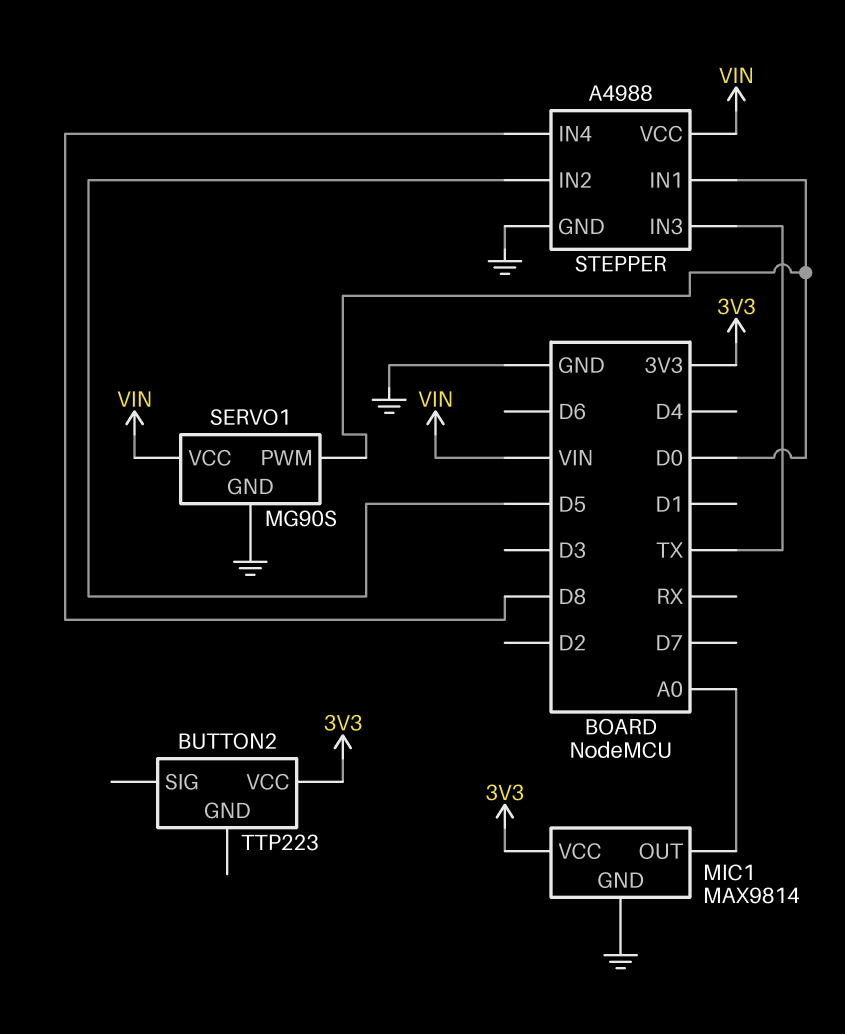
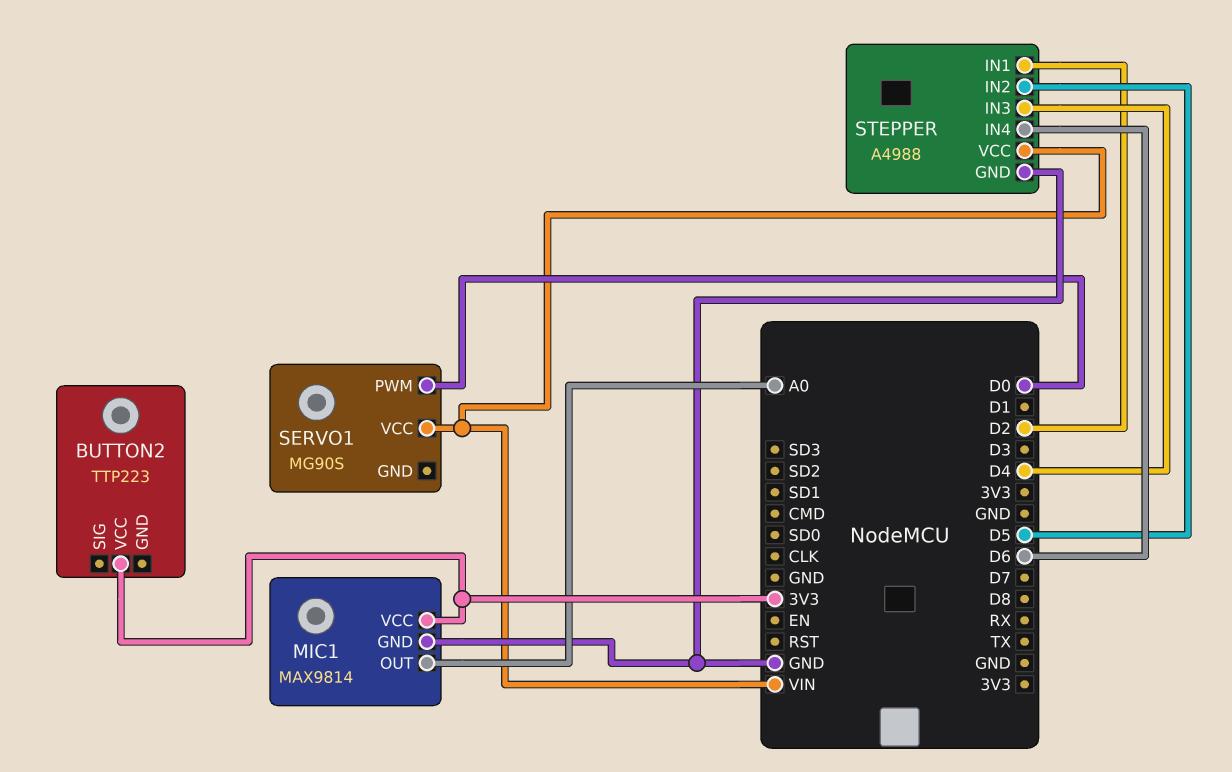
SERVO1 pin GND: GND -> none
STEPPER pin IN1: D0 -> D2
STEPPER pin IN3: TX -> D4
STEPPER pin IN4: D8 -> D6

